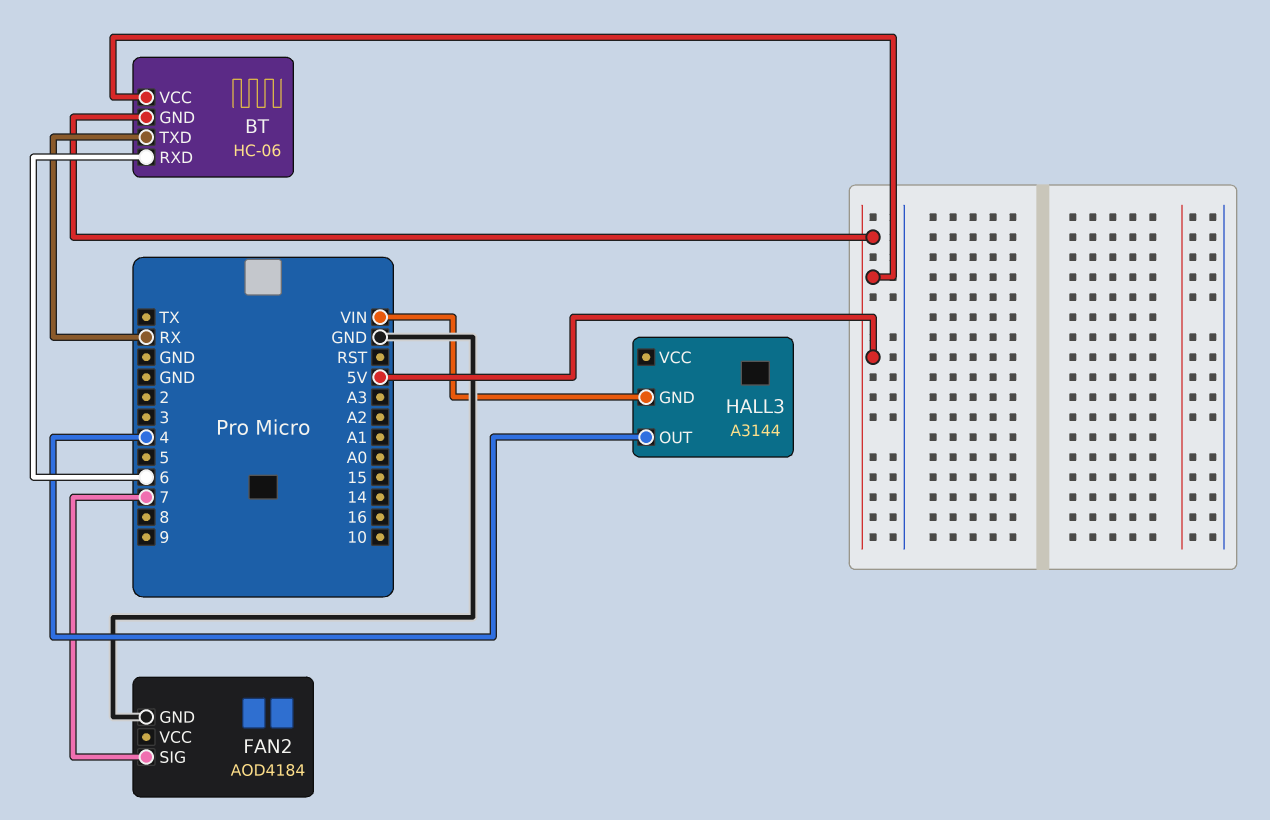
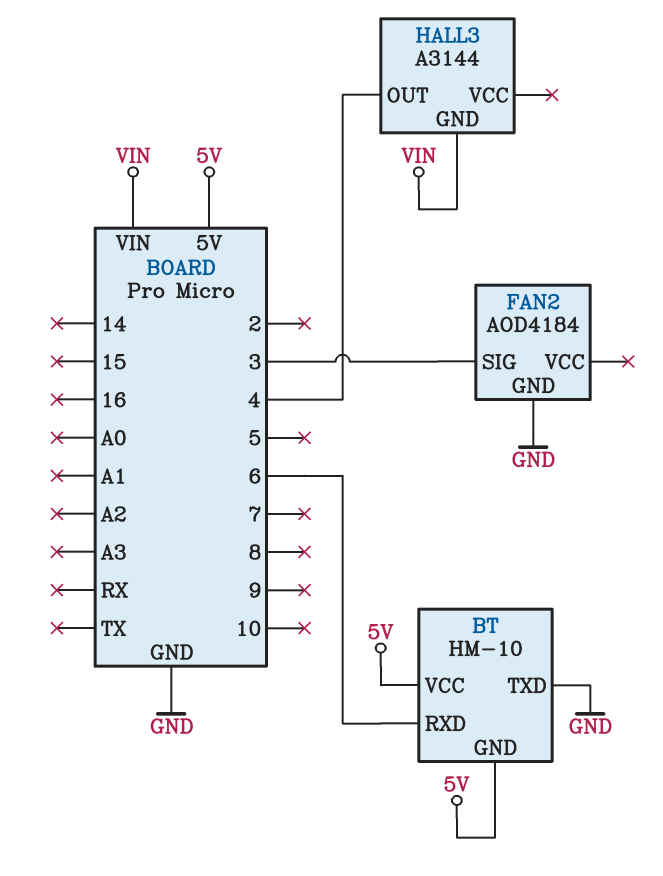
BT: HC-06 -> HM-10
BT pin TXD: RX -> GND
FAN2 pin SIG: 7 -> 3

